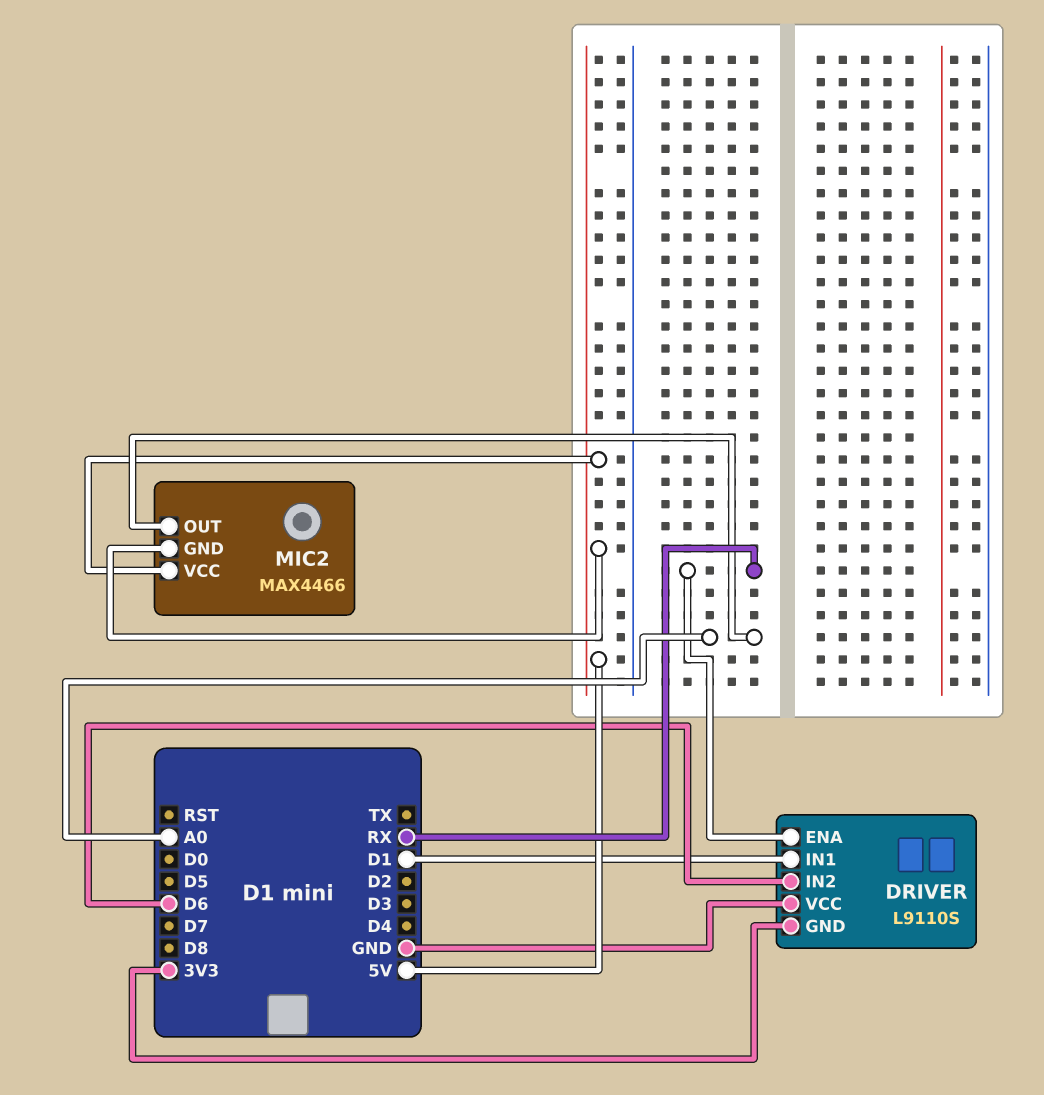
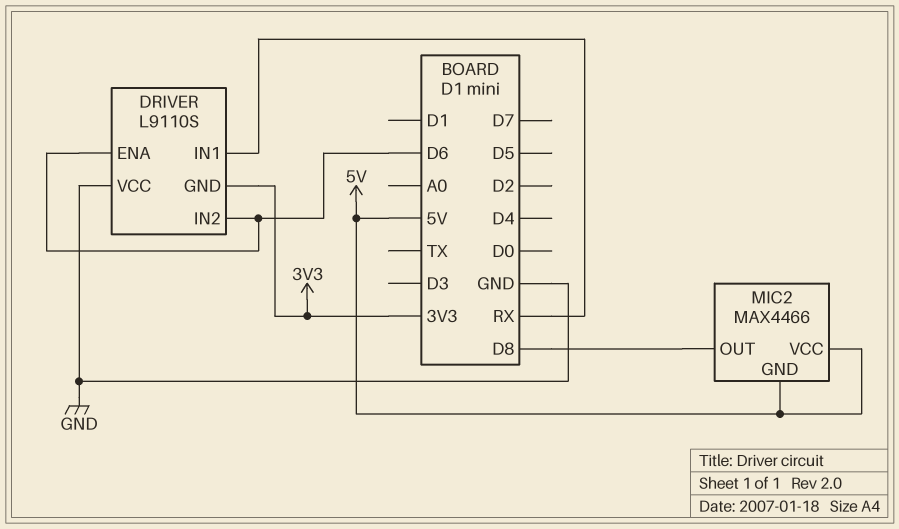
DRIVER pin ENA: RX -> D6
DRIVER pin IN1: D1 -> RX
MIC2 pin OUT: A0 -> D8

